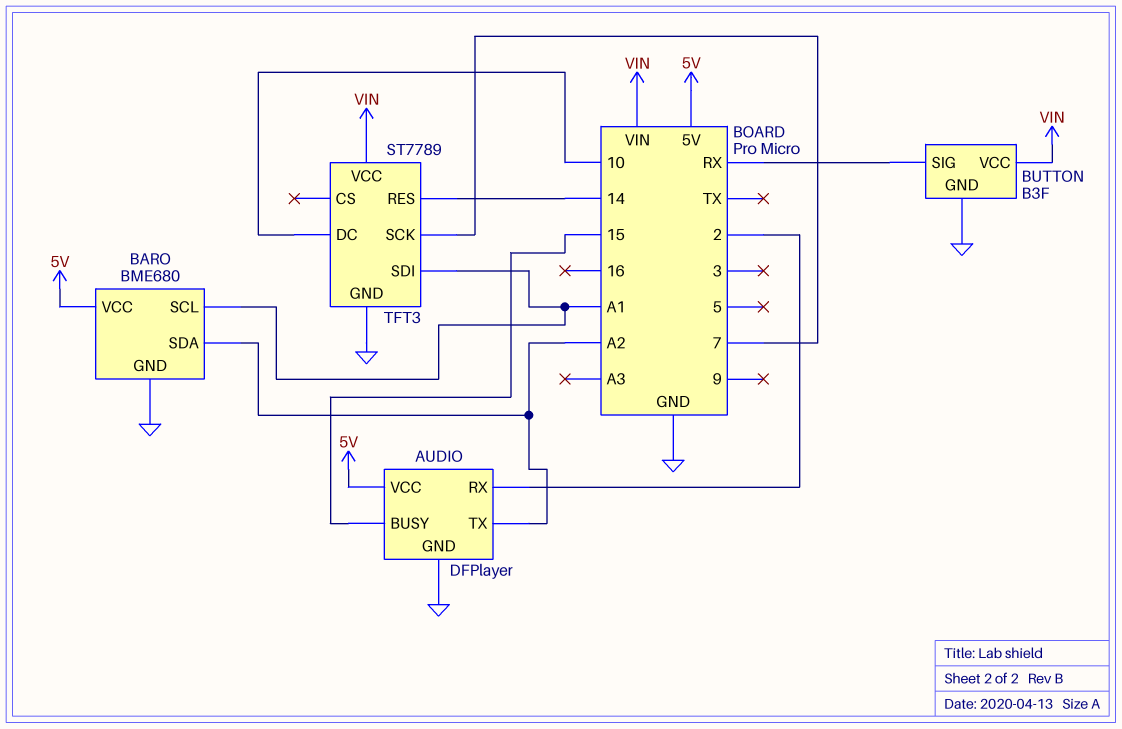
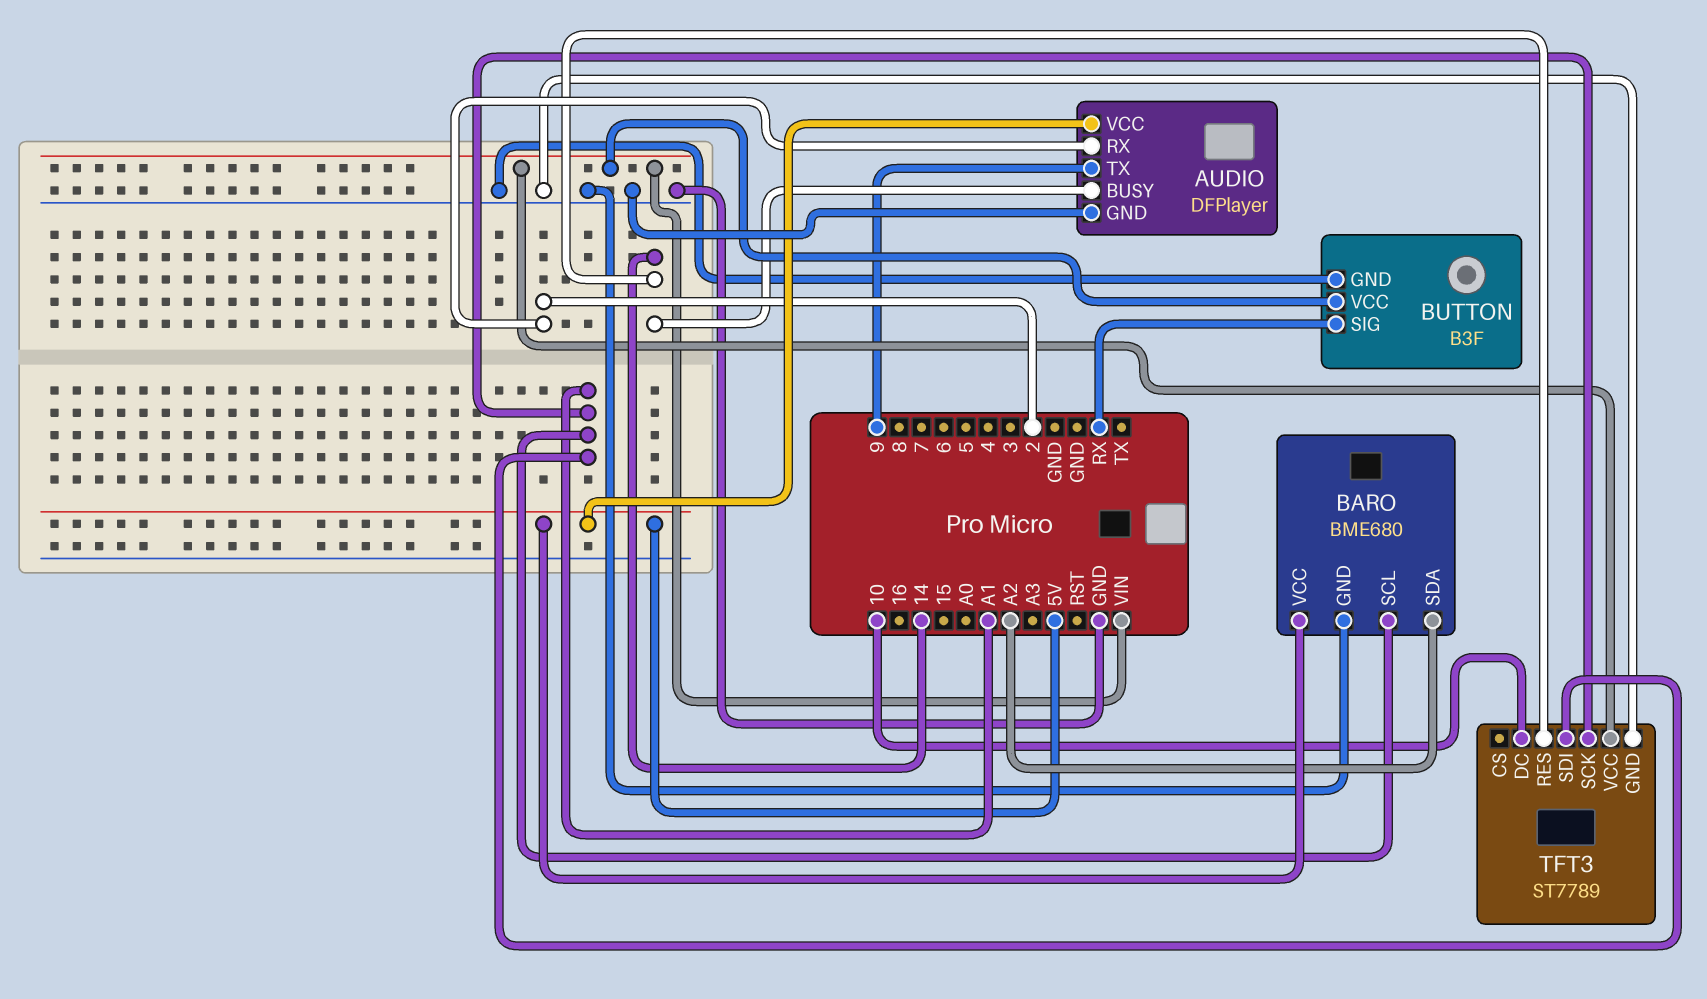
AUDIO pin BUSY: 15 -> 14
AUDIO pin TX: A2 -> 9
TFT3 pin SCK: 7 -> A1

